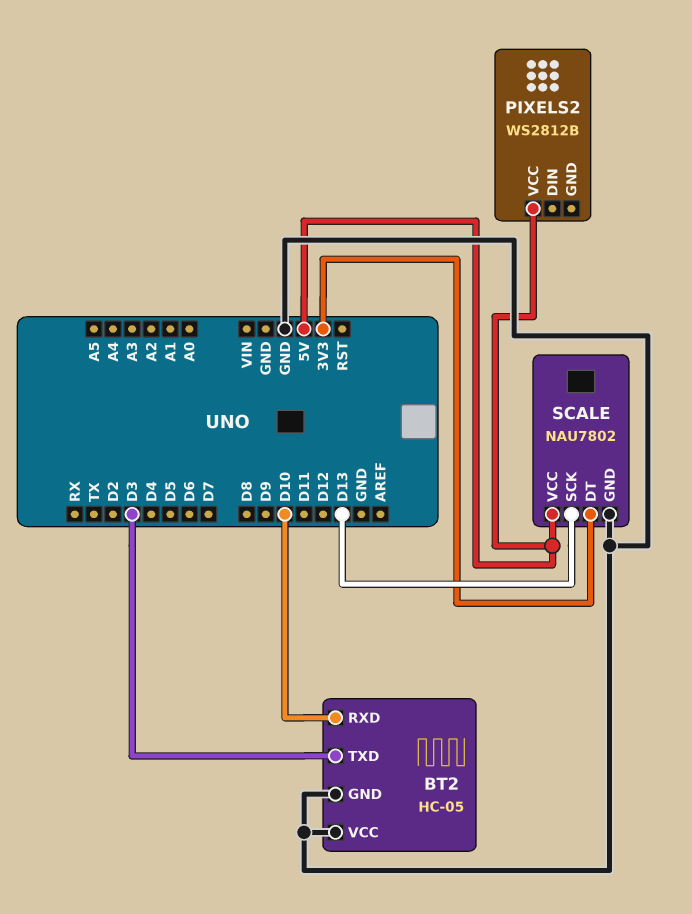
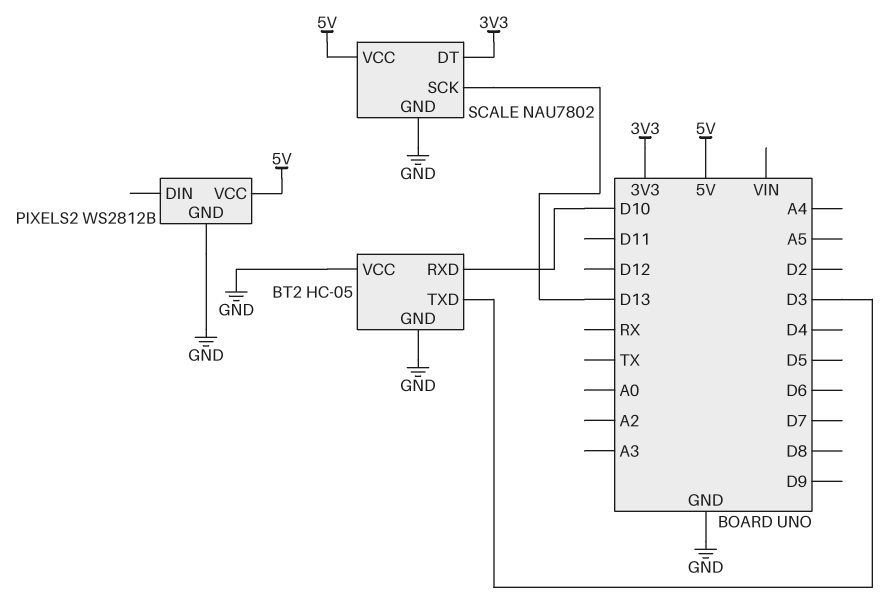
PIXELS2 pin GND: none -> GND

